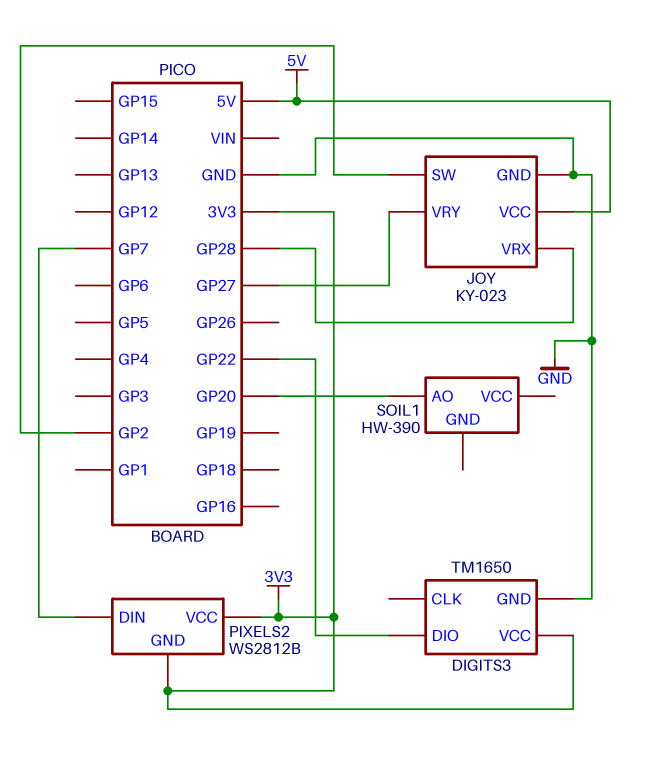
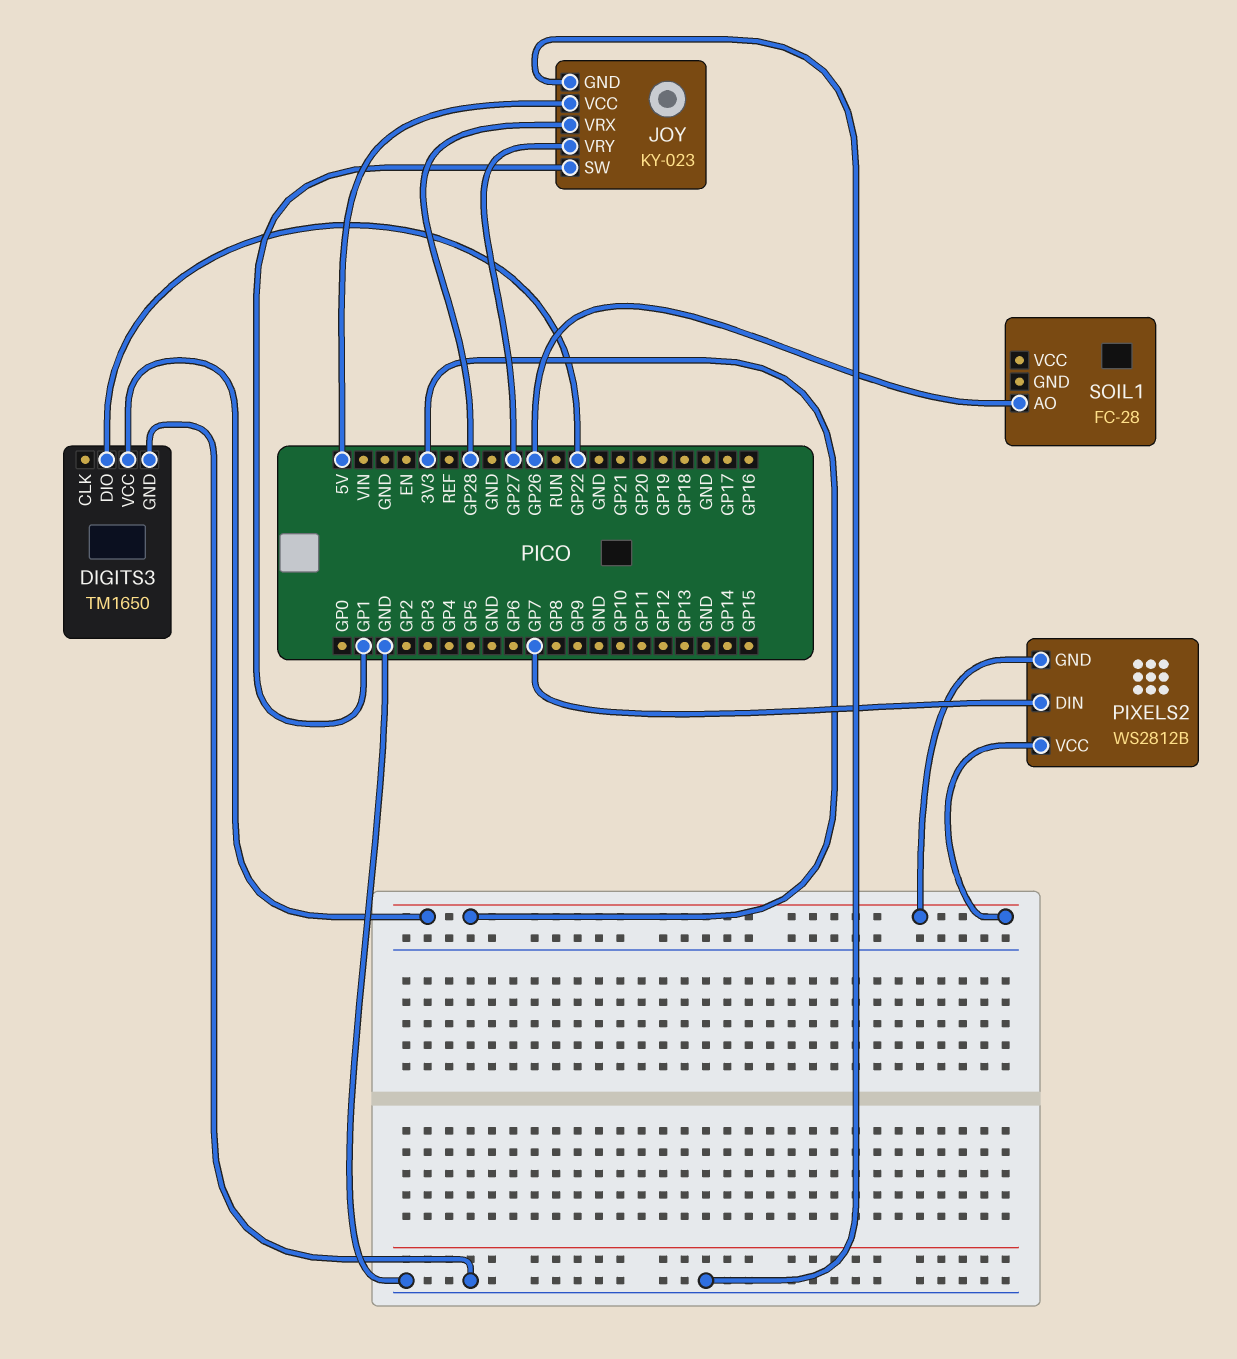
JOY pin SW: GP2 -> GP1
SOIL1: HW-390 -> FC-28
SOIL1 pin AO: GP20 -> GP26

